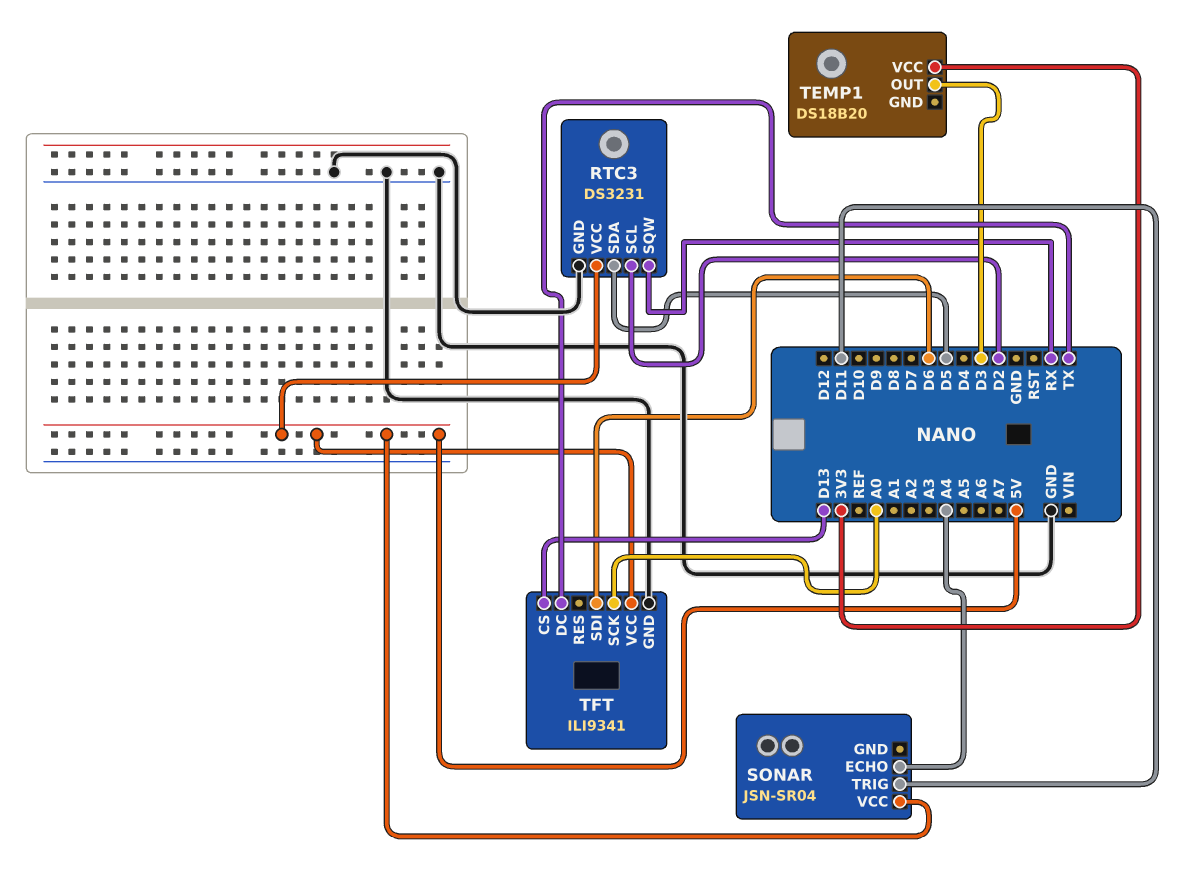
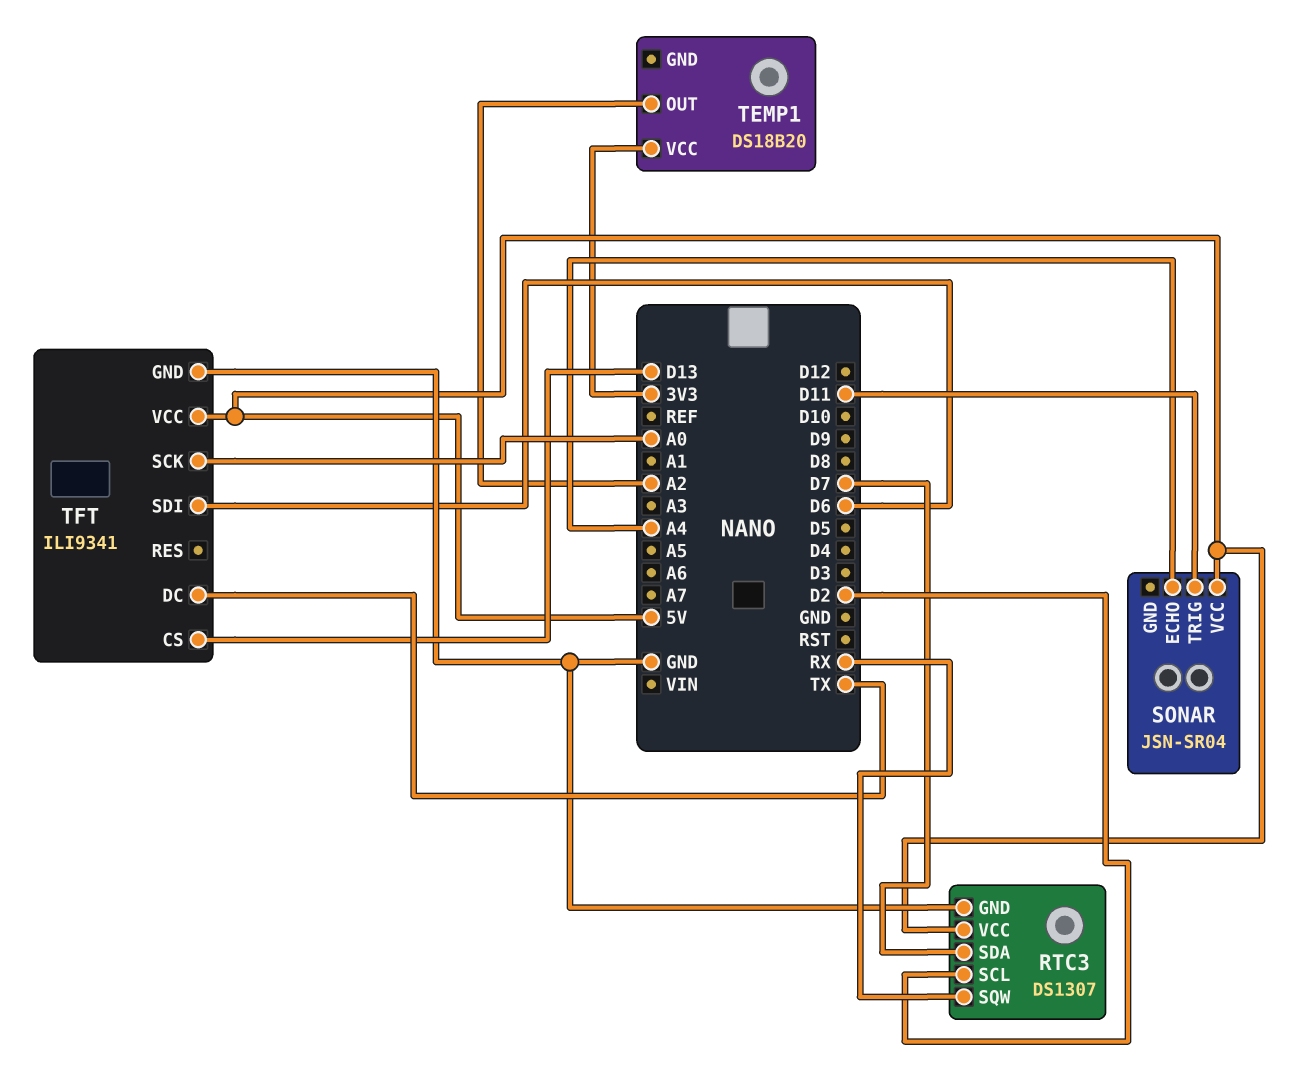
RTC3: DS3231 -> DS1307
RTC3 pin SDA: D5 -> D7
TEMP1 pin OUT: D3 -> A2

